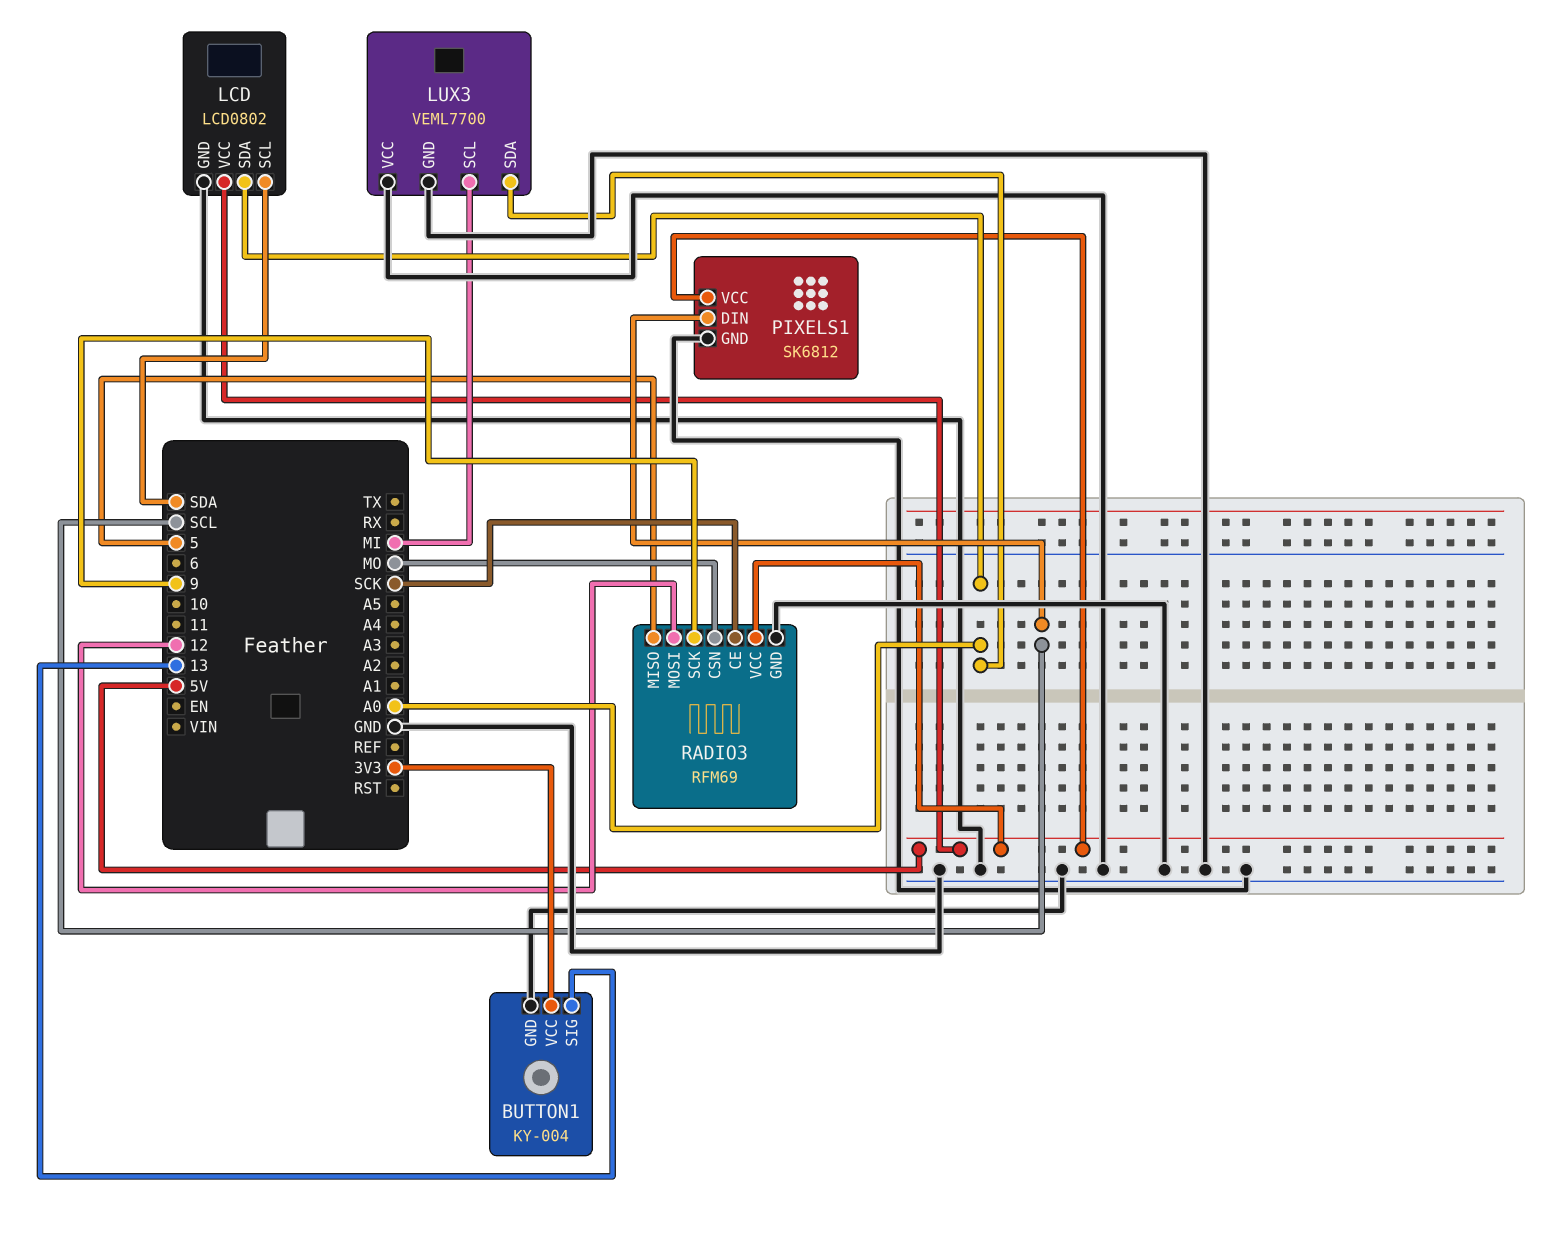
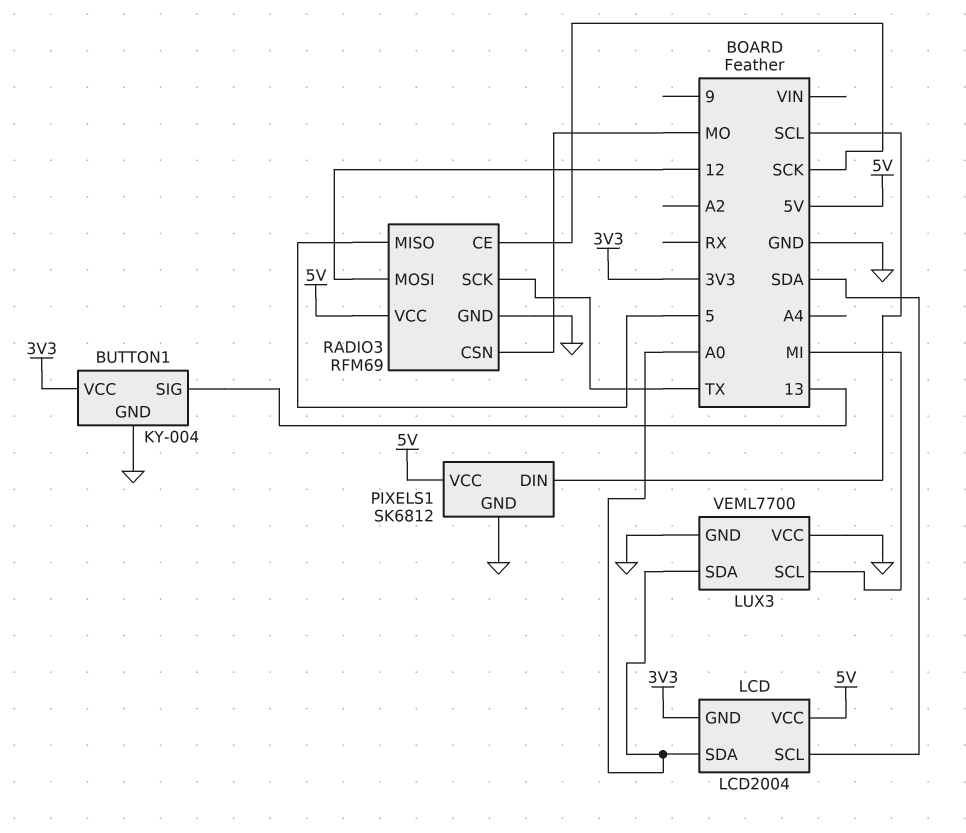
LCD: LCD0802 -> LCD2004
LCD pin GND: GND -> 3V3
RADIO3 pin SCK: 9 -> TX

